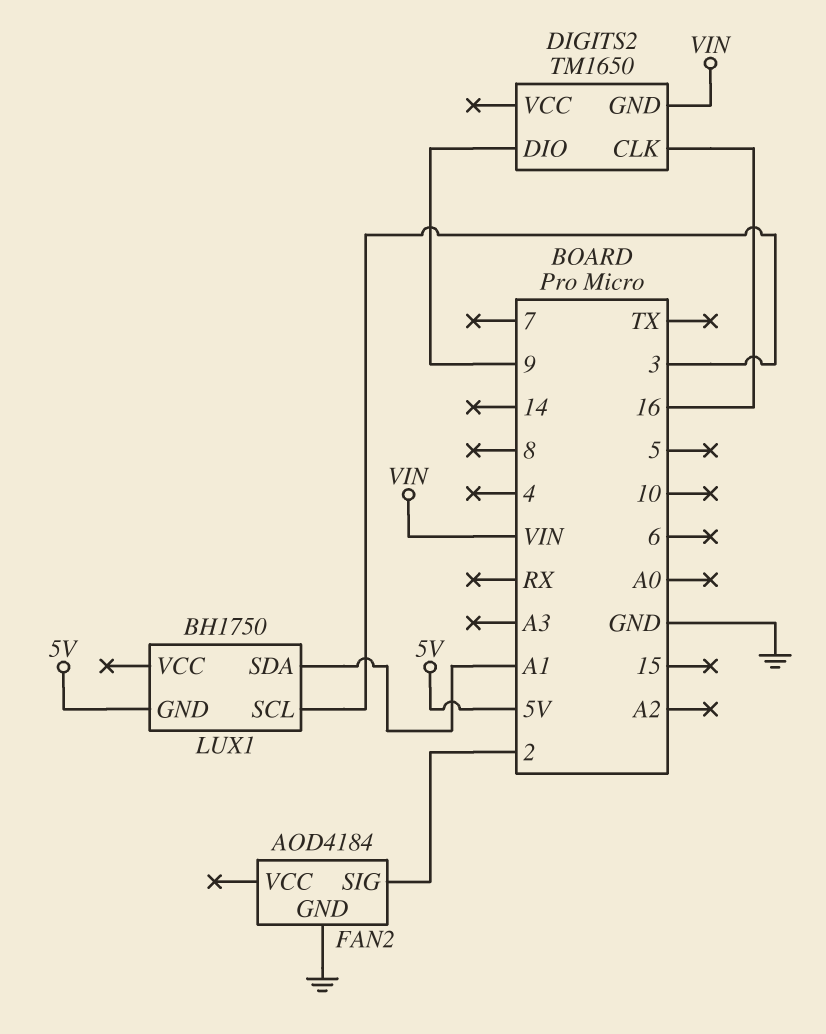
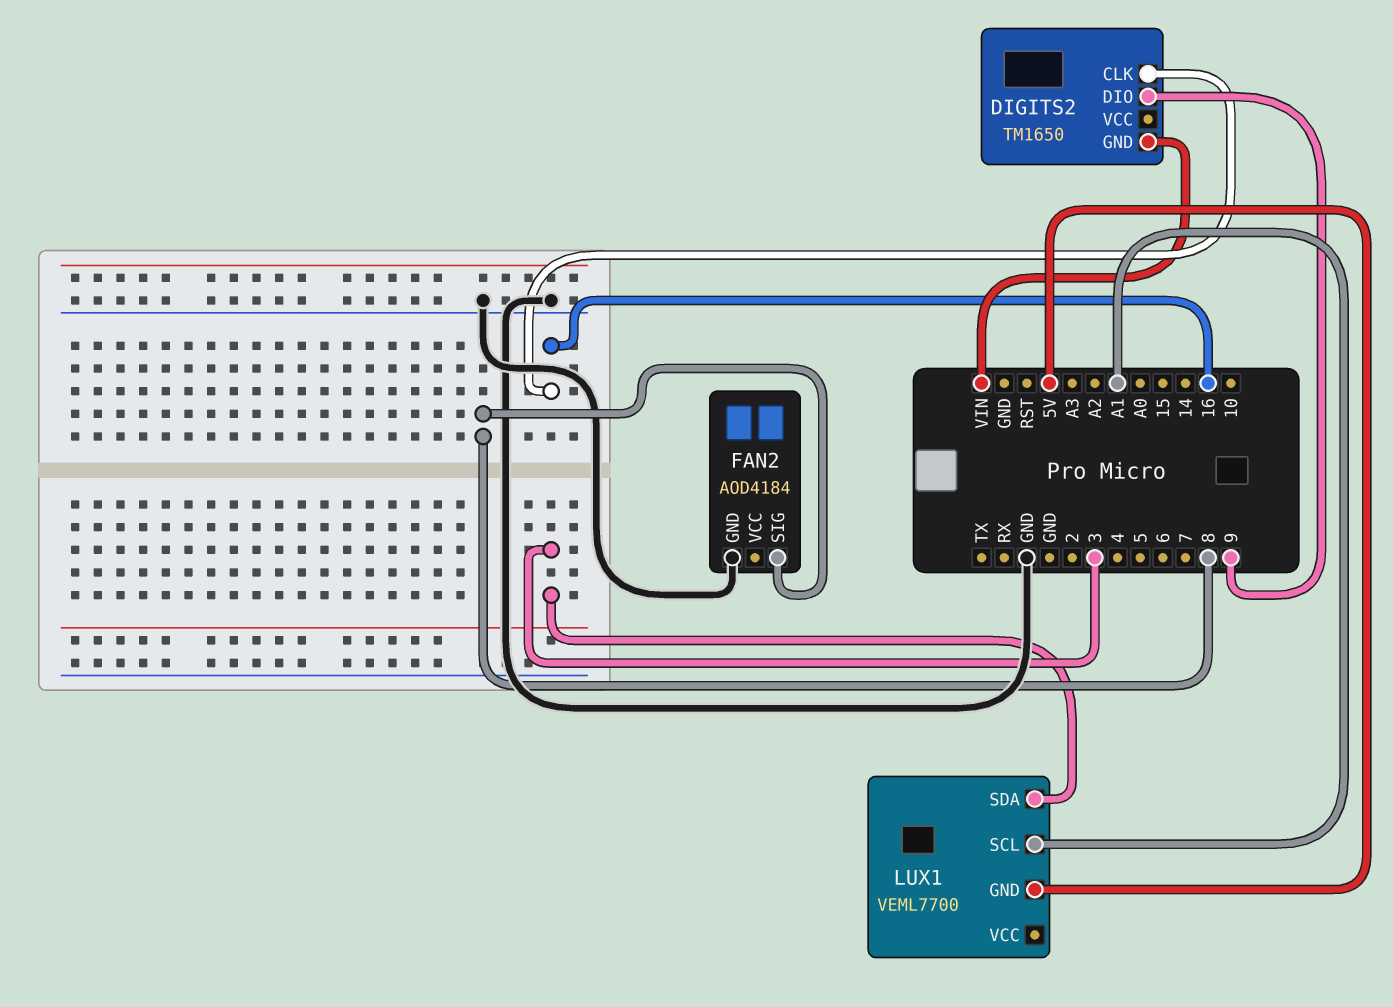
FAN2 pin SIG: 2 -> 8
LUX1: BH1750 -> VEML7700
LUX1 pin SCL: 3 -> A1
LUX1 pin SDA: A1 -> 3

